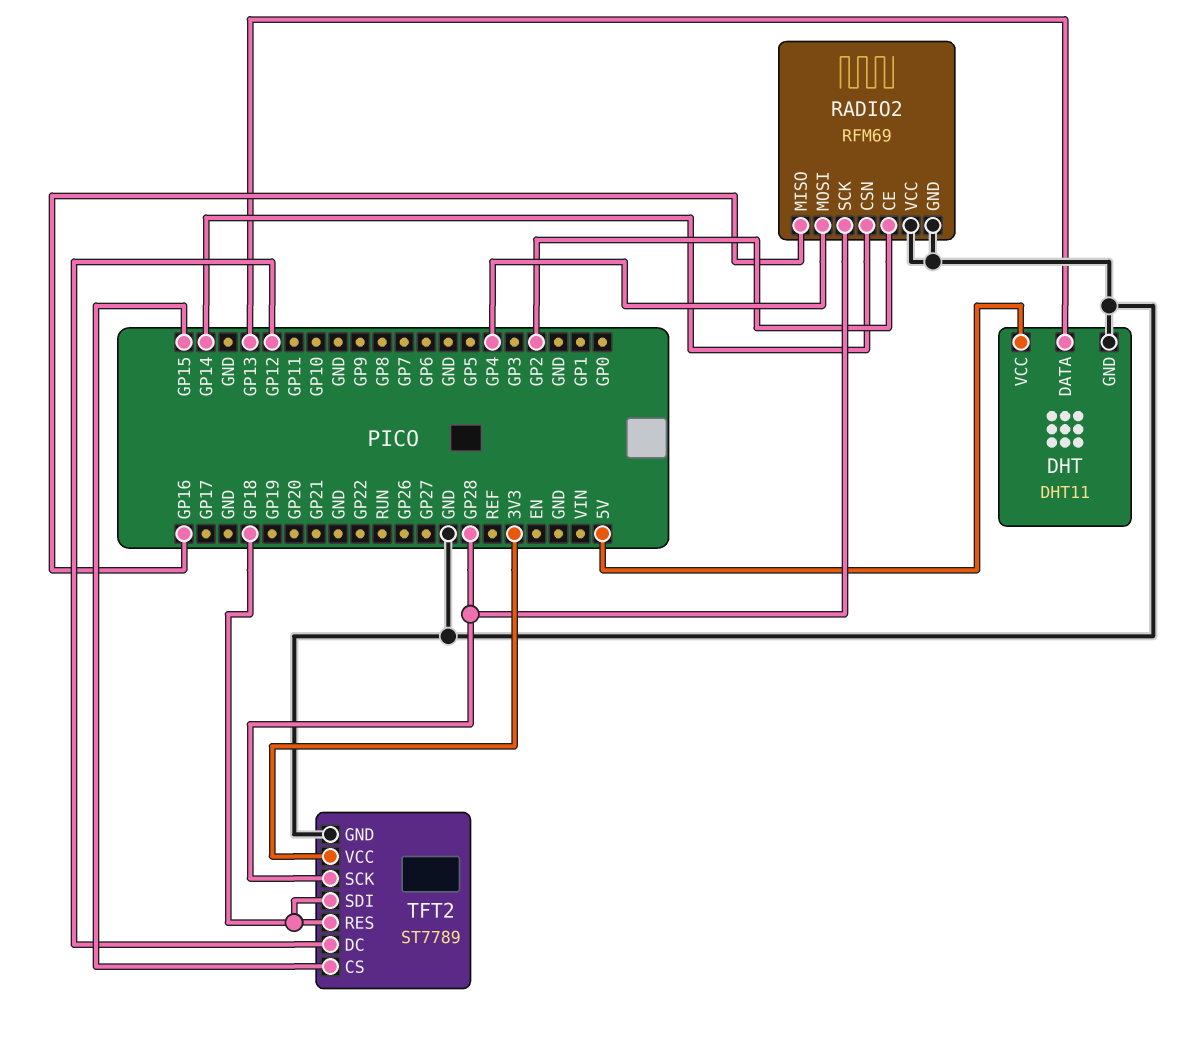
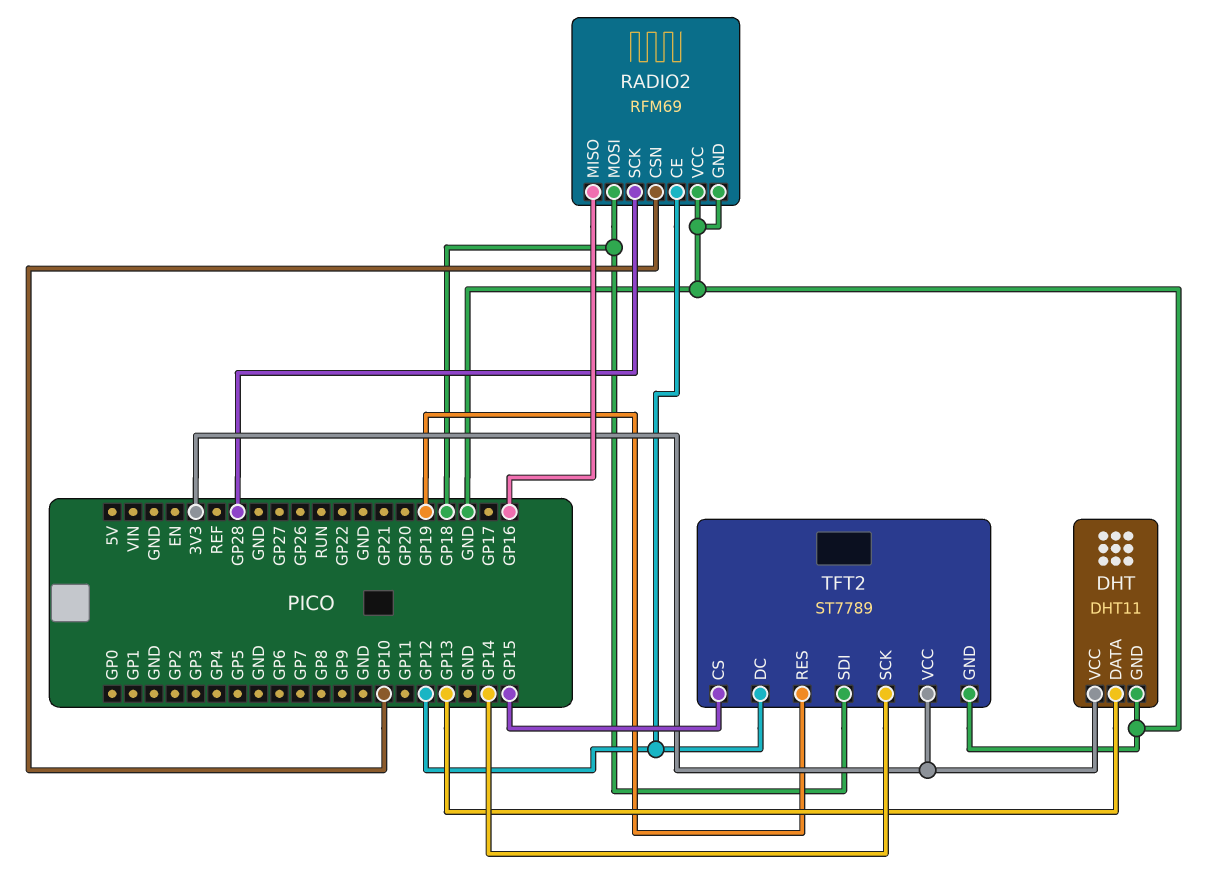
DHT pin VCC: 5V -> 3V3
RADIO2 pin CE: GP2 -> GP12
RADIO2 pin CSN: GP14 -> GP10
RADIO2 pin MOSI: GP4 -> GP18
TFT2 pin RES: GP18 -> GP19
TFT2 pin SCK: GP28 -> GP14

